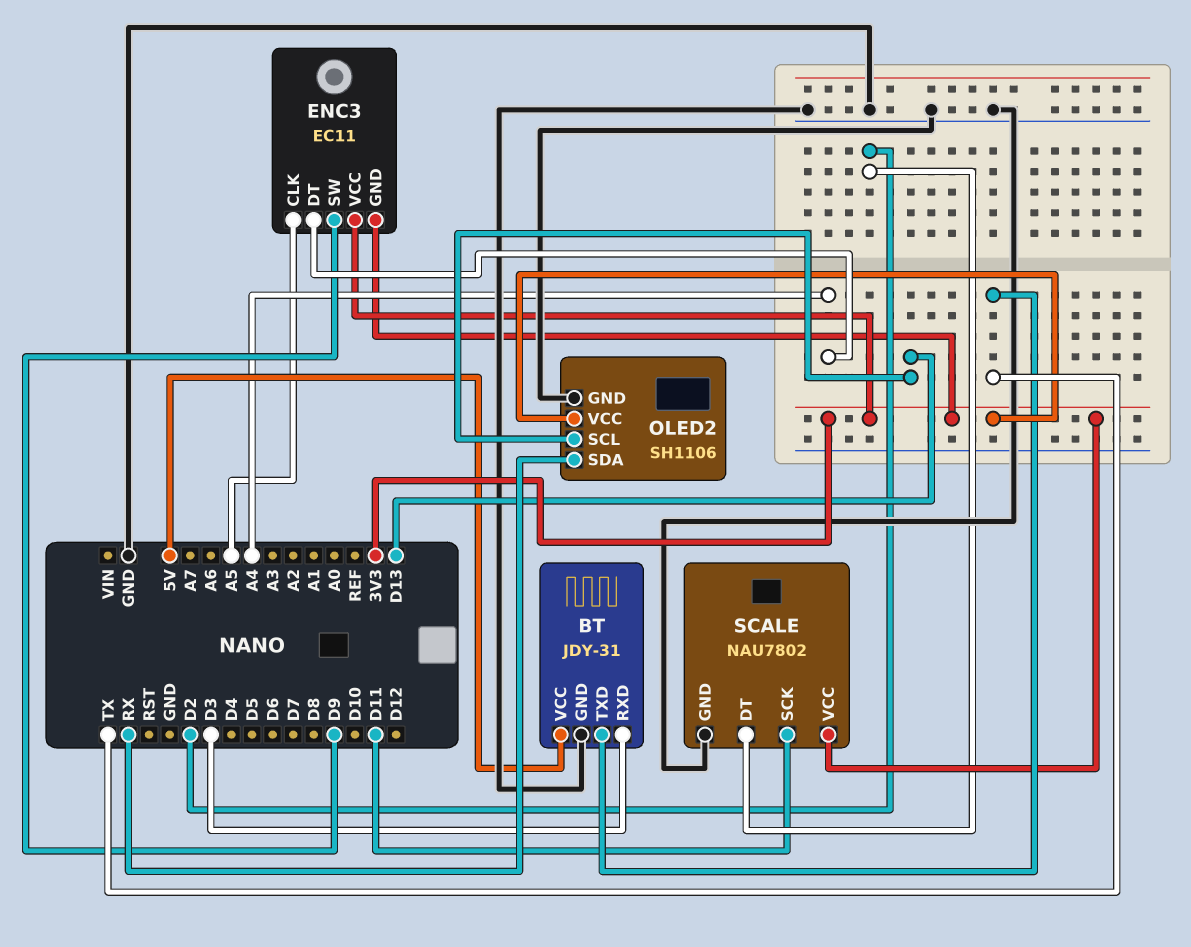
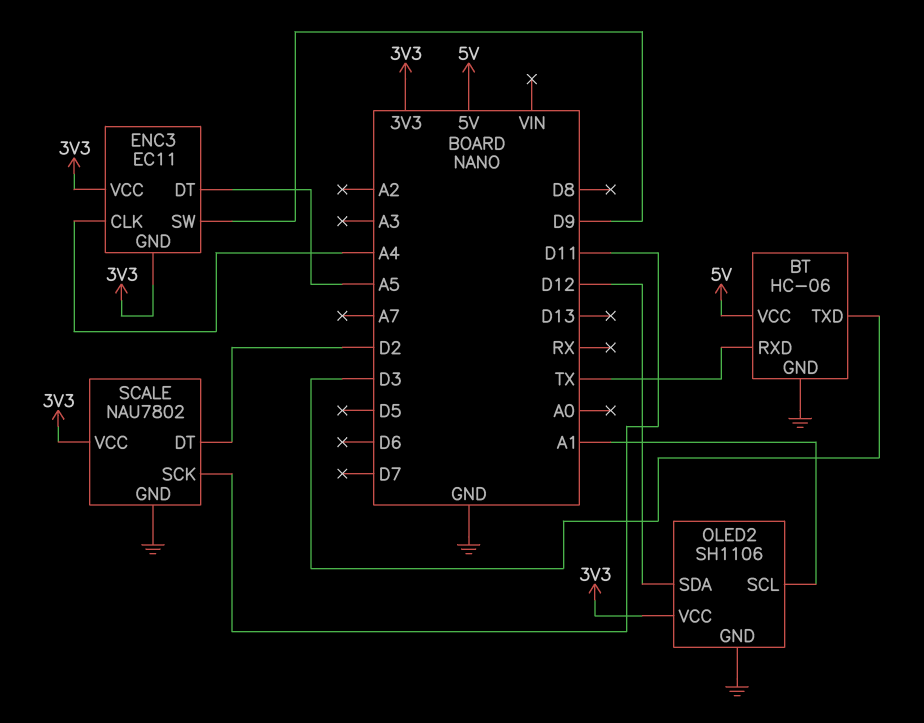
BT: JDY-31 -> HC-06
BT pin RXD: D3 -> TX
BT pin TXD: TX -> D3
ENC3 pin CLK: A5 -> A4
ENC3 pin DT: A4 -> A5
OLED2 pin SCL: D13 -> A1
OLED2 pin SDA: RX -> D12

